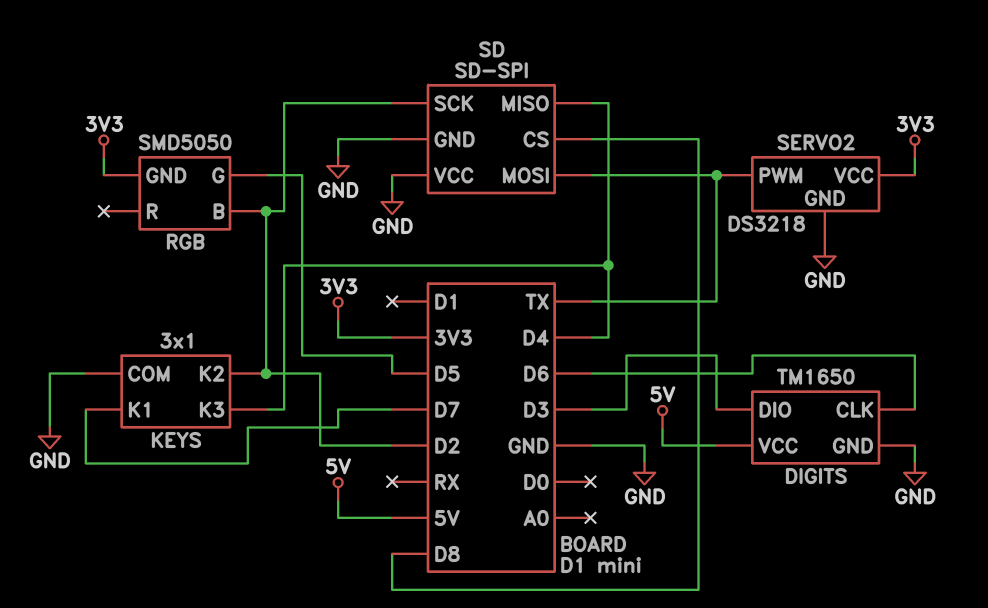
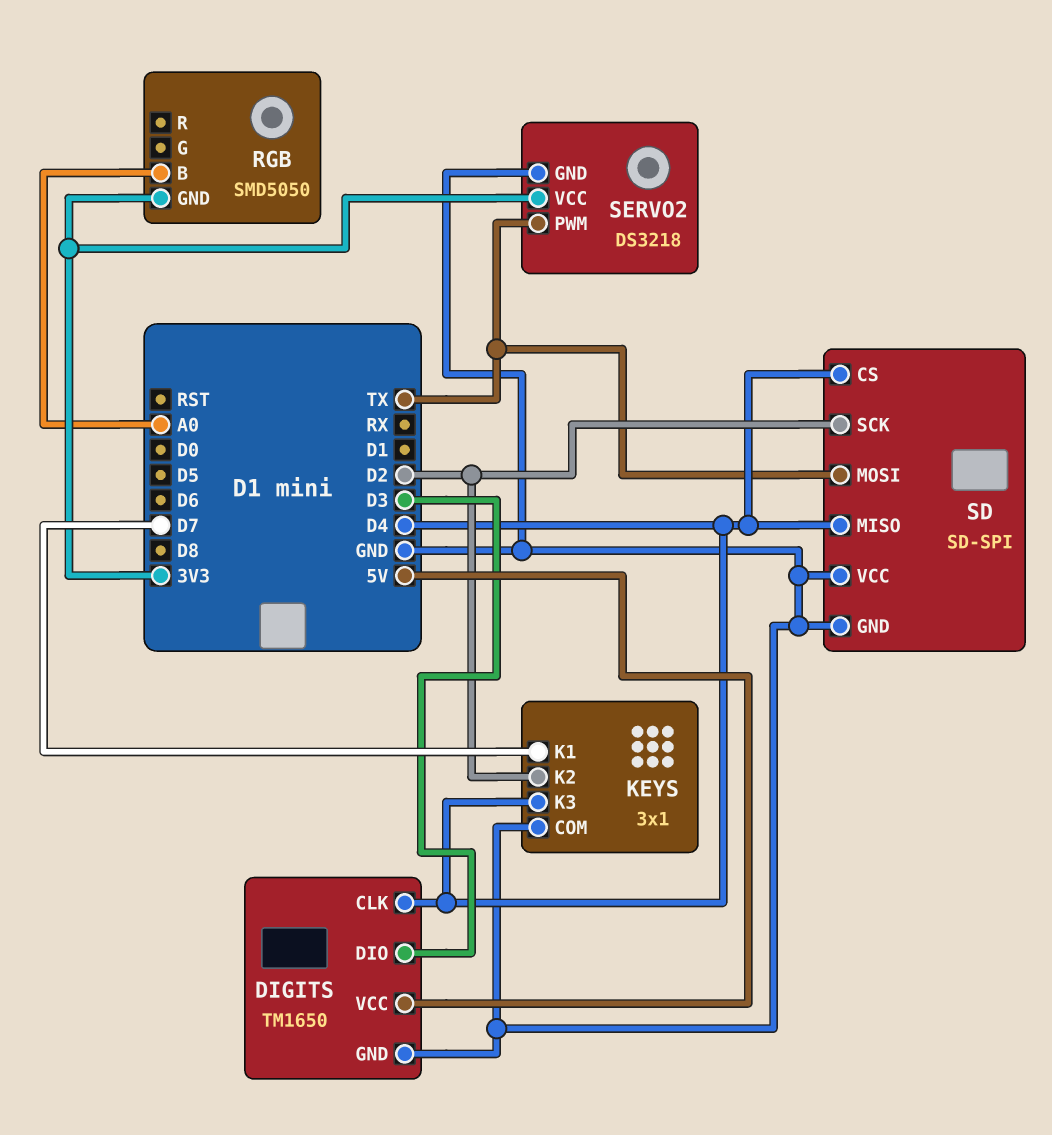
DIGITS pin CLK: D6 -> D4
RGB pin B: D2 -> A0
RGB pin G: D5 -> none
SD pin CS: D8 -> D4

